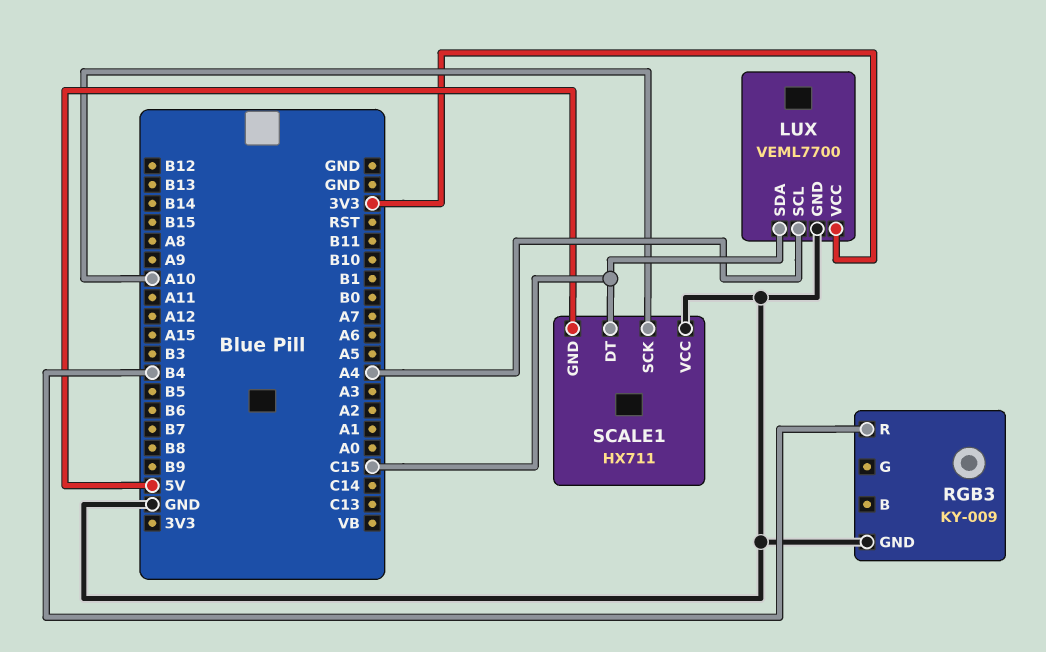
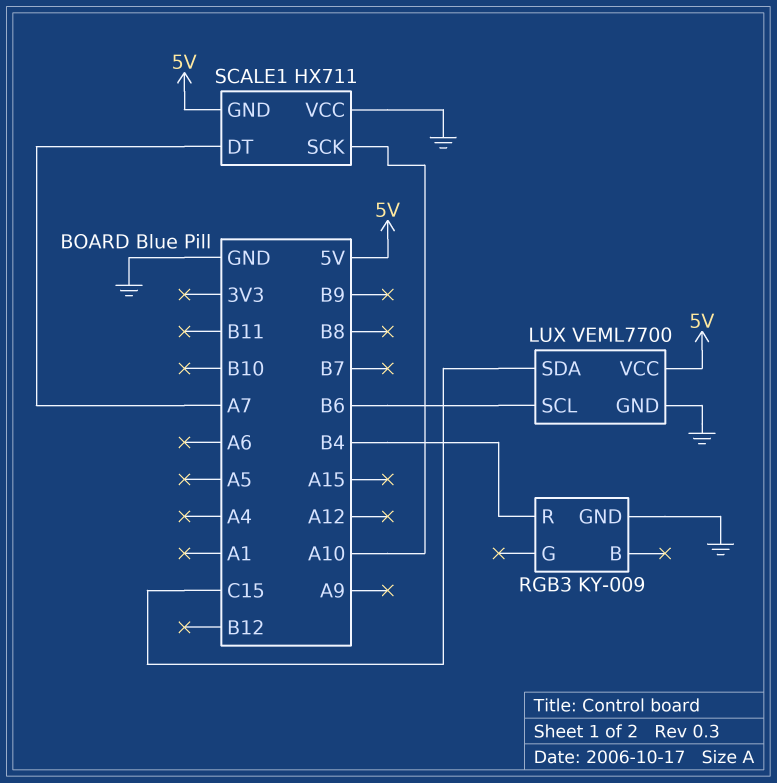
LUX pin SCL: A4 -> B6
LUX pin VCC: 3V3 -> 5V
SCALE1 pin DT: C15 -> A7

